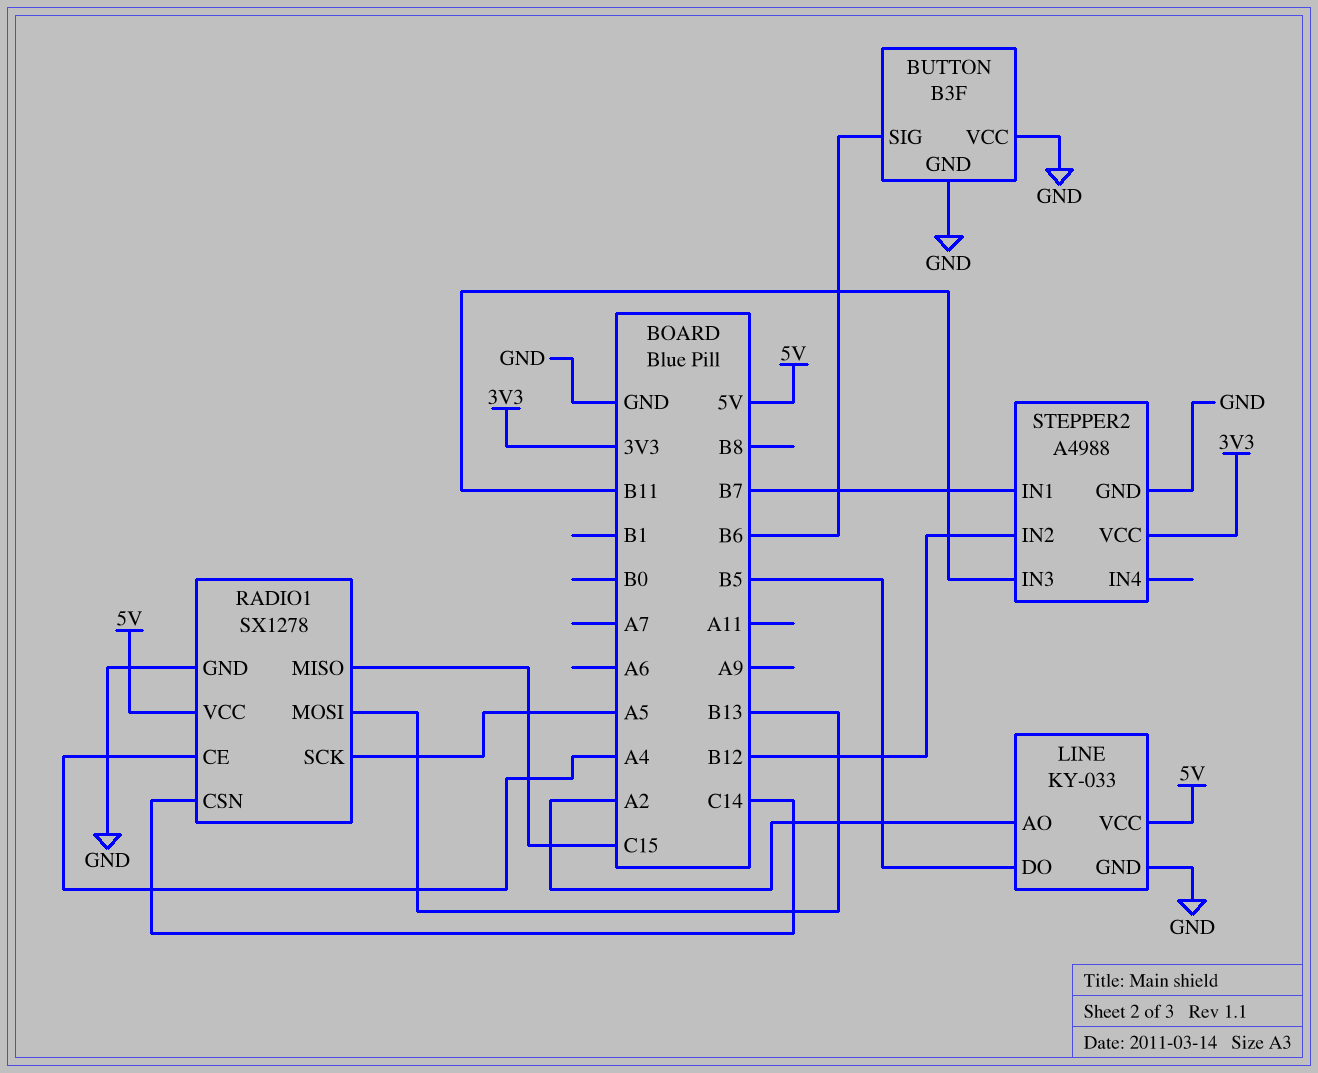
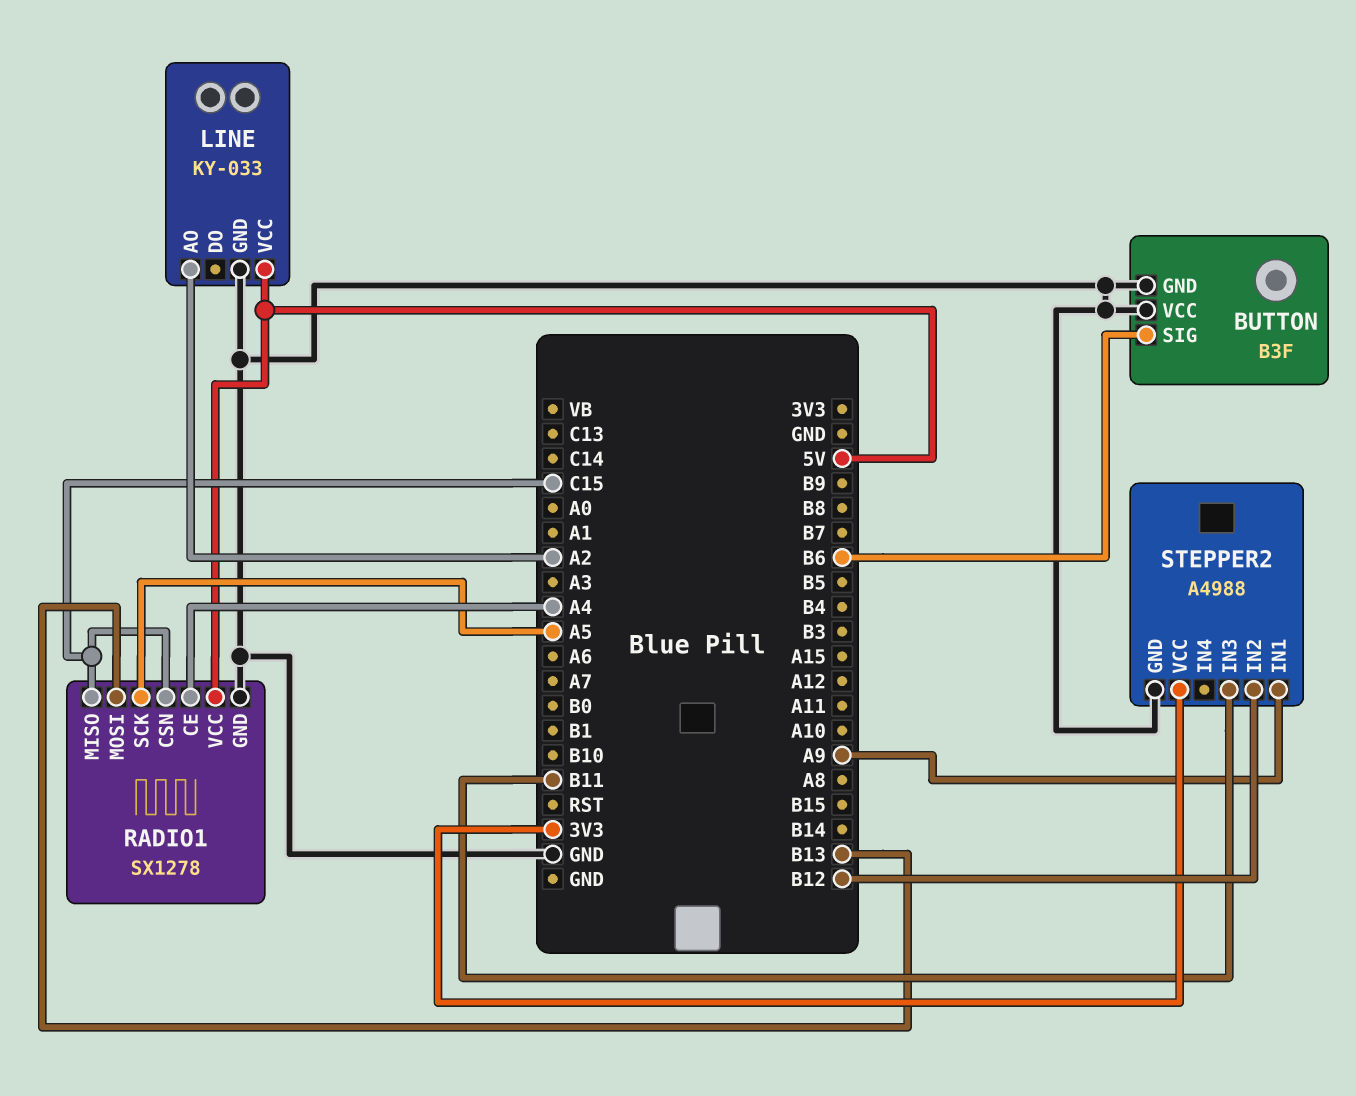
LINE pin DO: B5 -> none
RADIO1 pin CSN: C14 -> C15
STEPPER2 pin IN1: B7 -> A9

